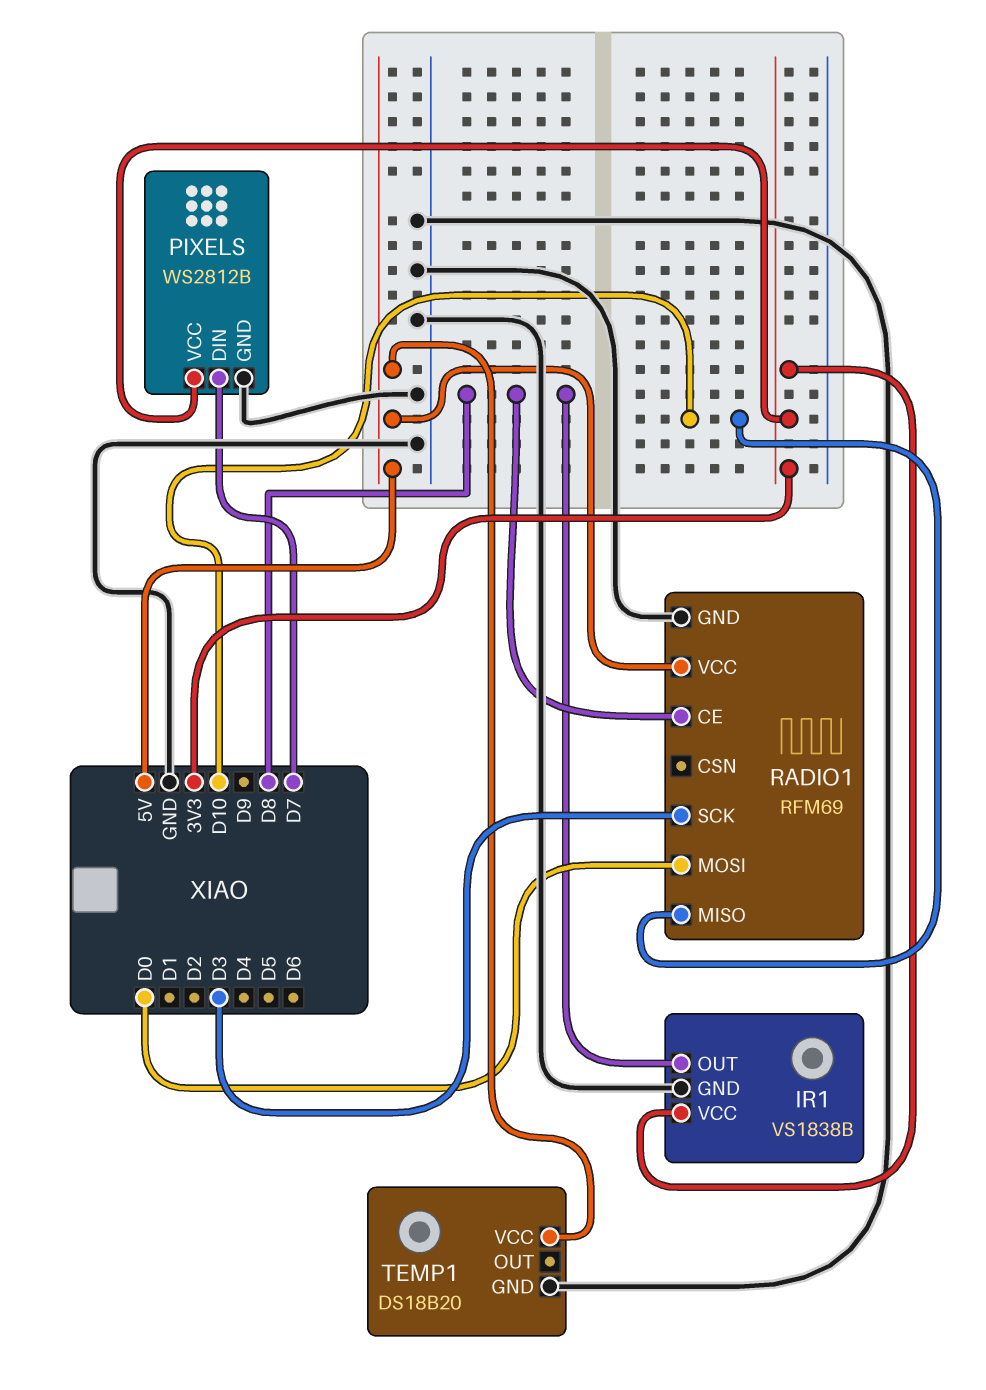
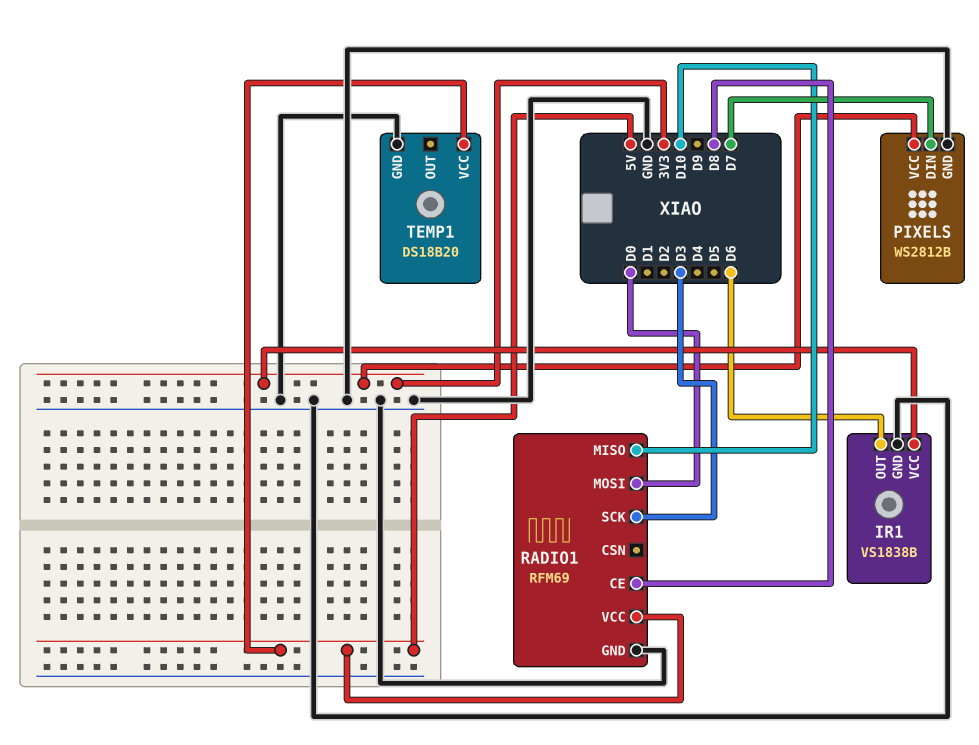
IR1 pin OUT: D8 -> D6

